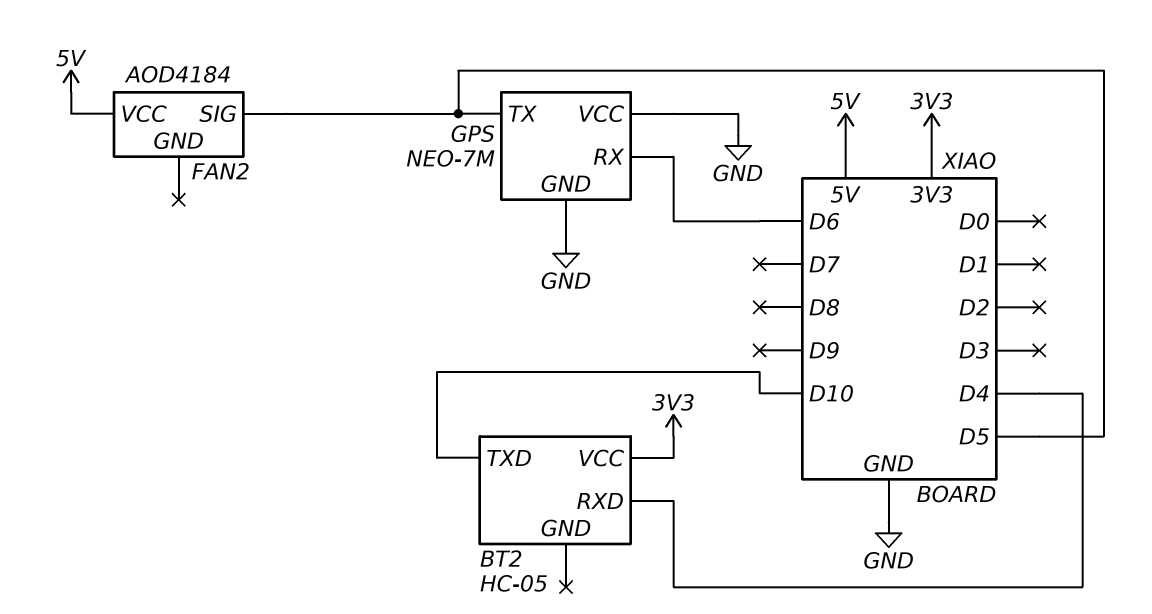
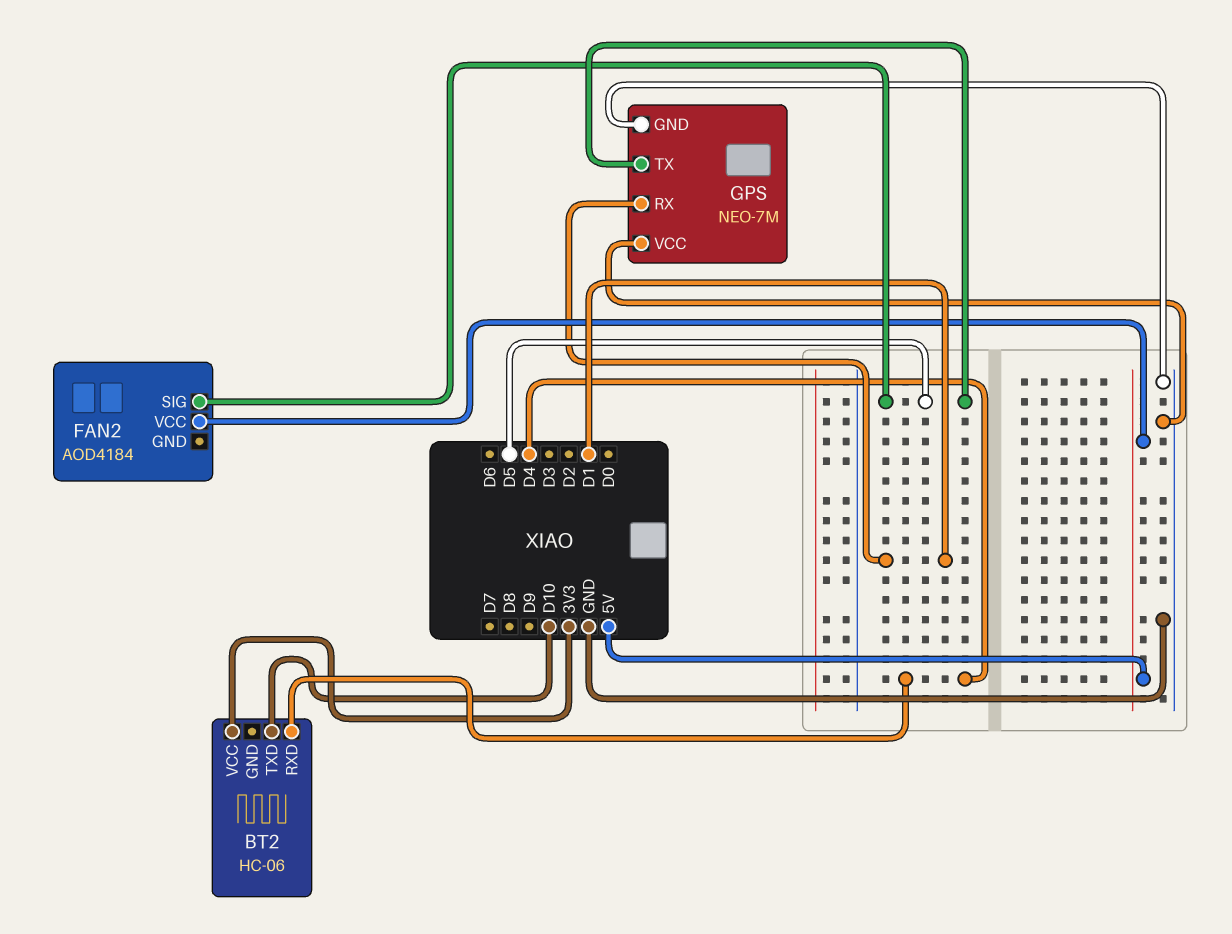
BT2: HC-05 -> HC-06
GPS pin RX: D6 -> D1

